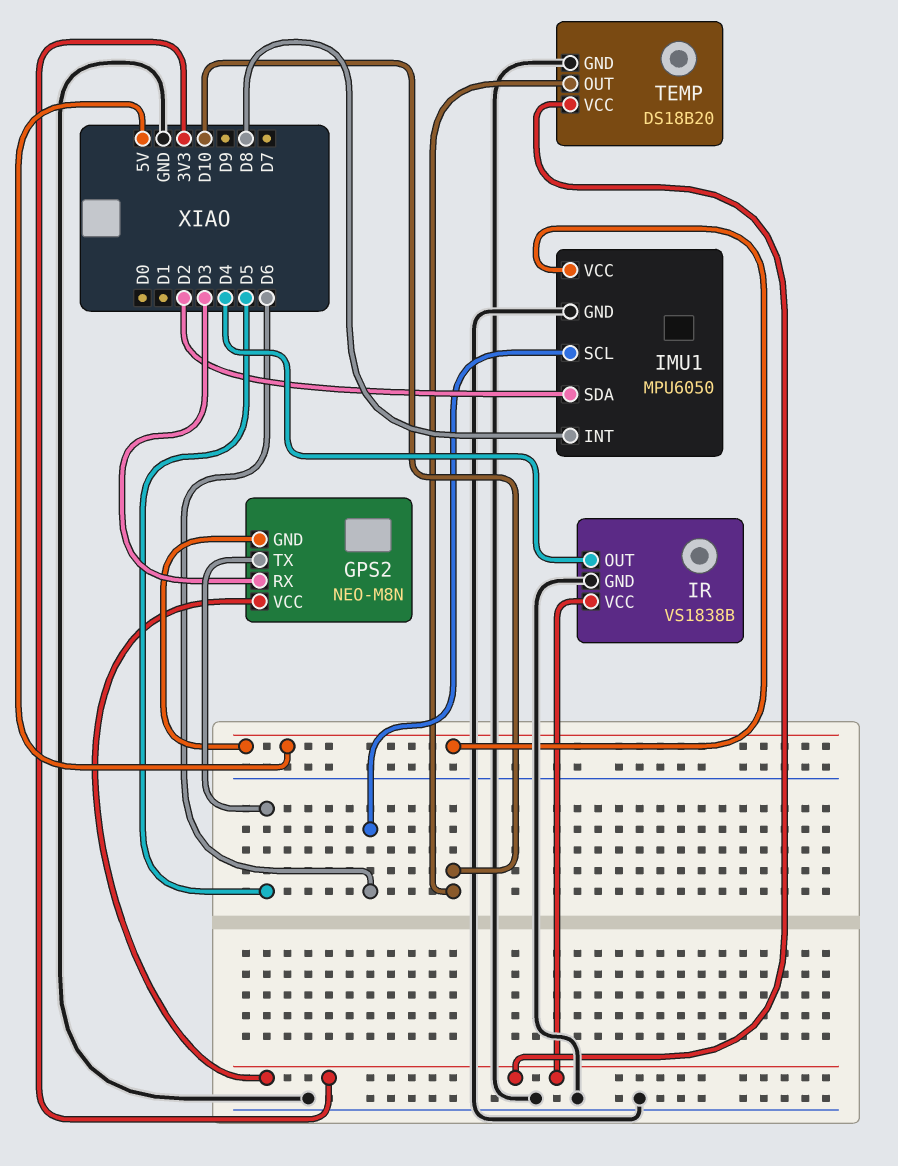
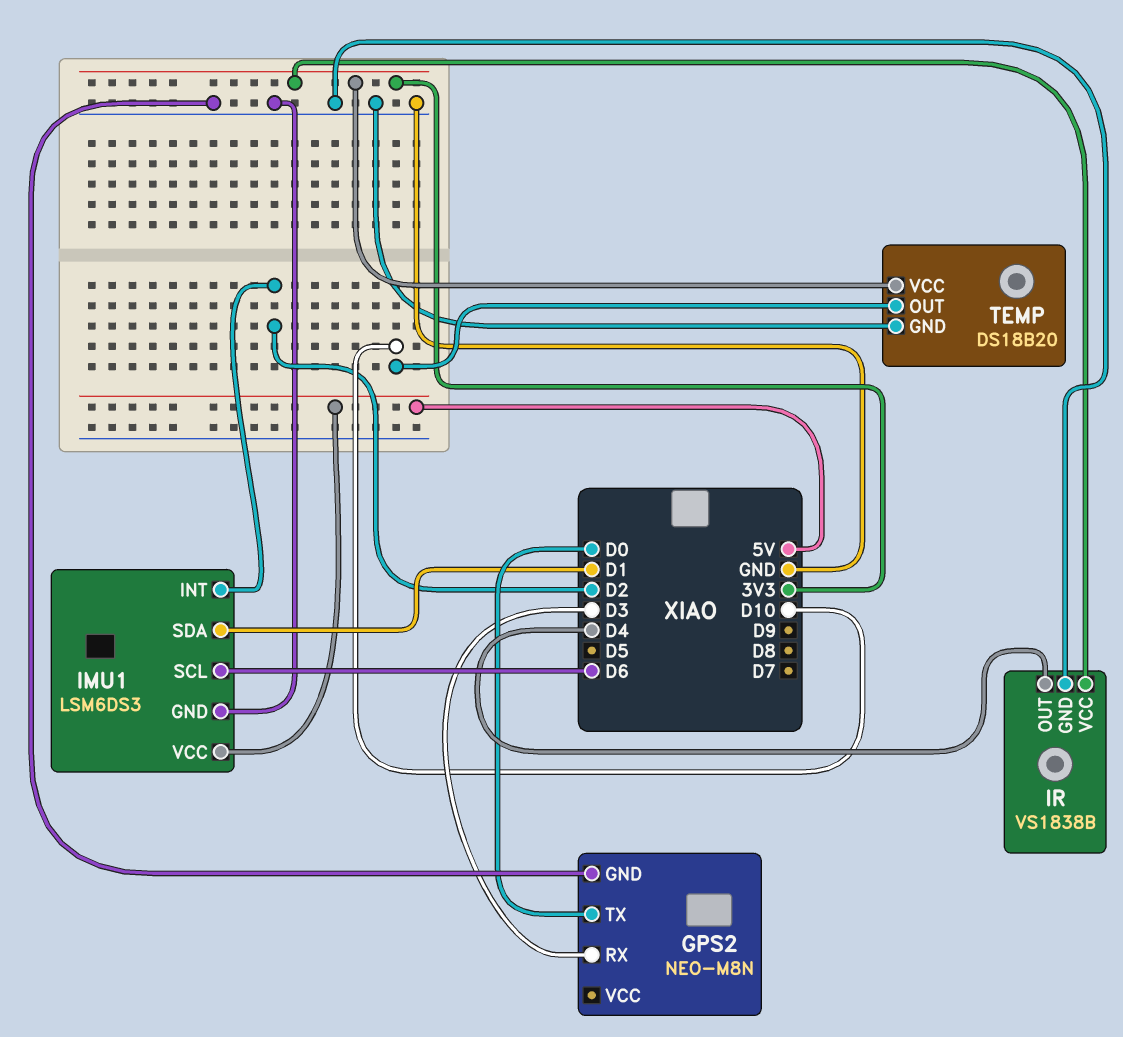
GPS2 pin GND: 5V -> GND
GPS2 pin TX: D5 -> D0
GPS2 pin VCC: 3V3 -> none
IMU1: MPU6050 -> LSM6DS3
IMU1 pin INT: D8 -> D2
IMU1 pin SDA: D2 -> D1

